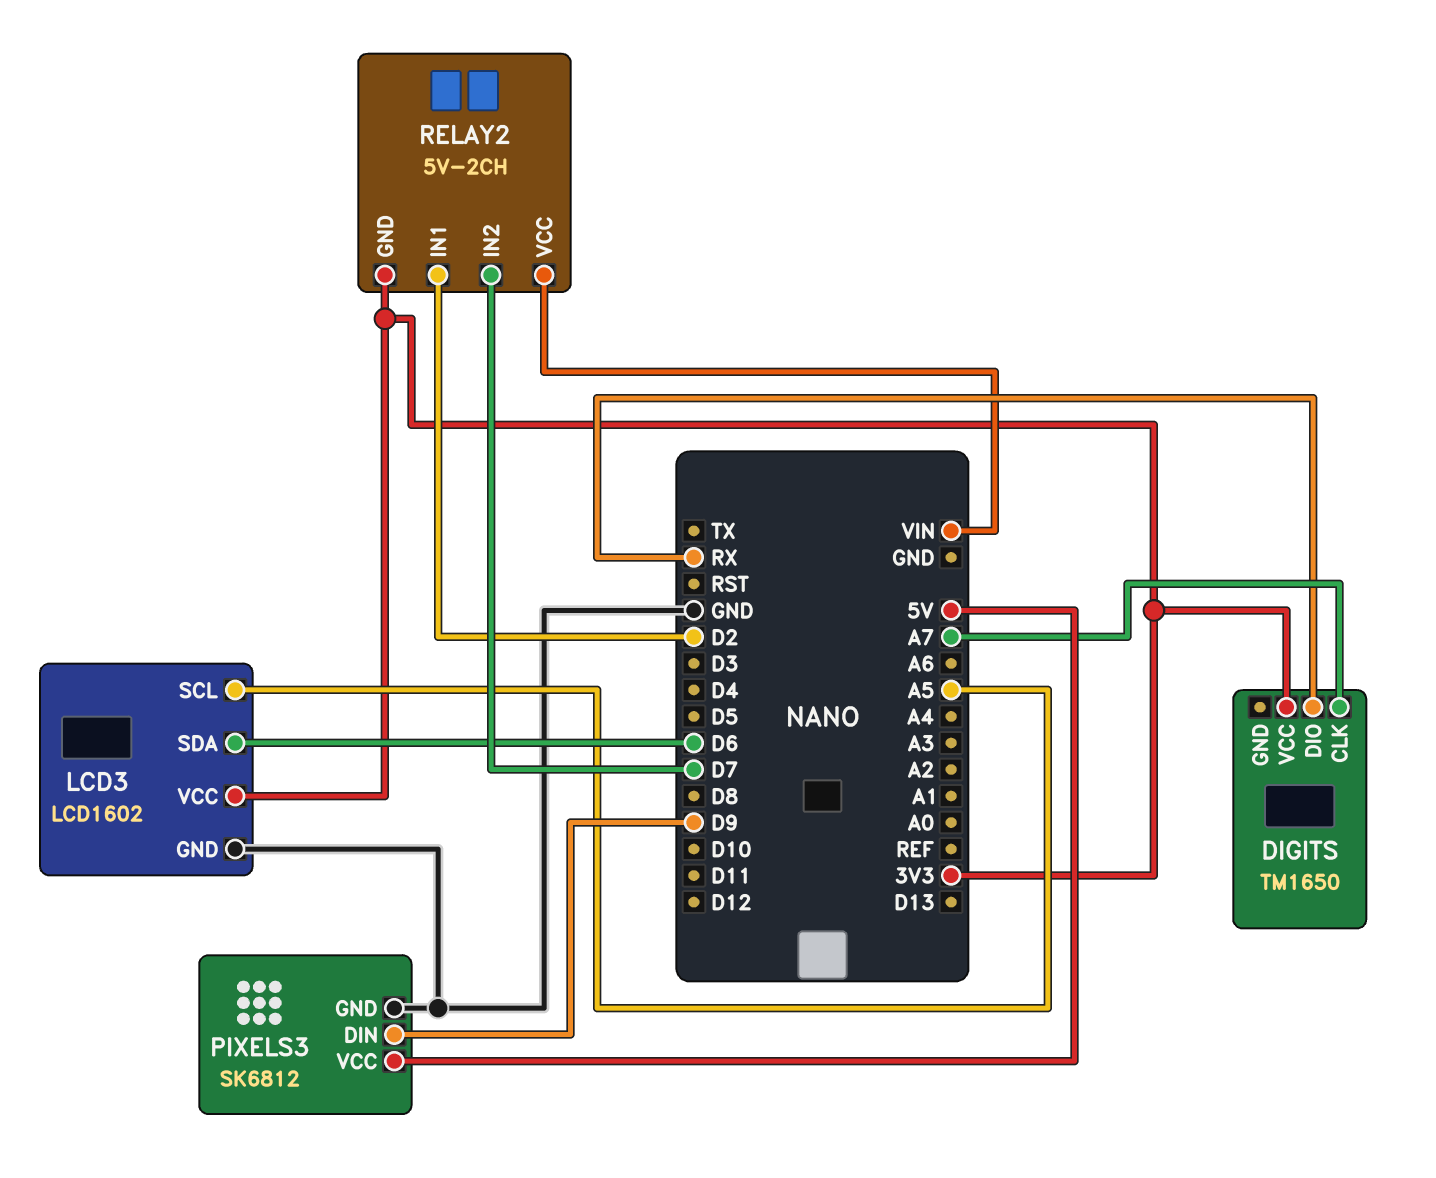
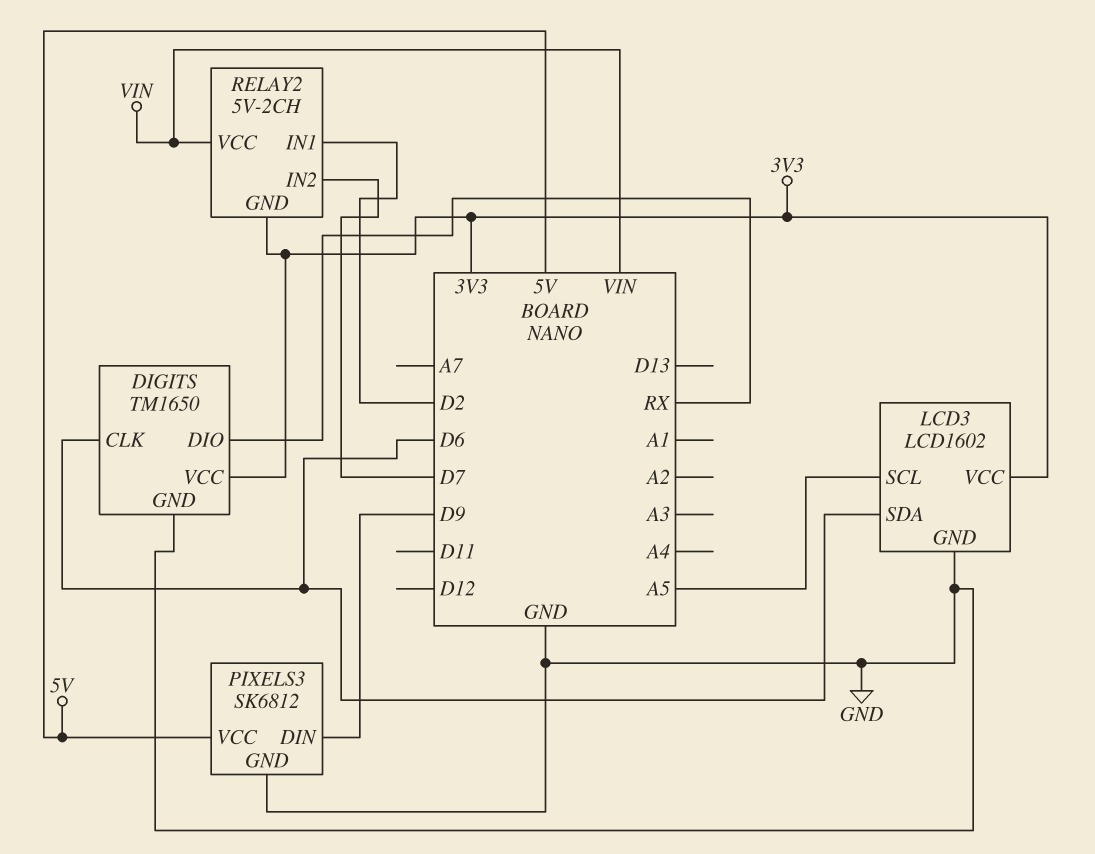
DIGITS pin CLK: A7 -> D6
DIGITS pin GND: none -> GND

